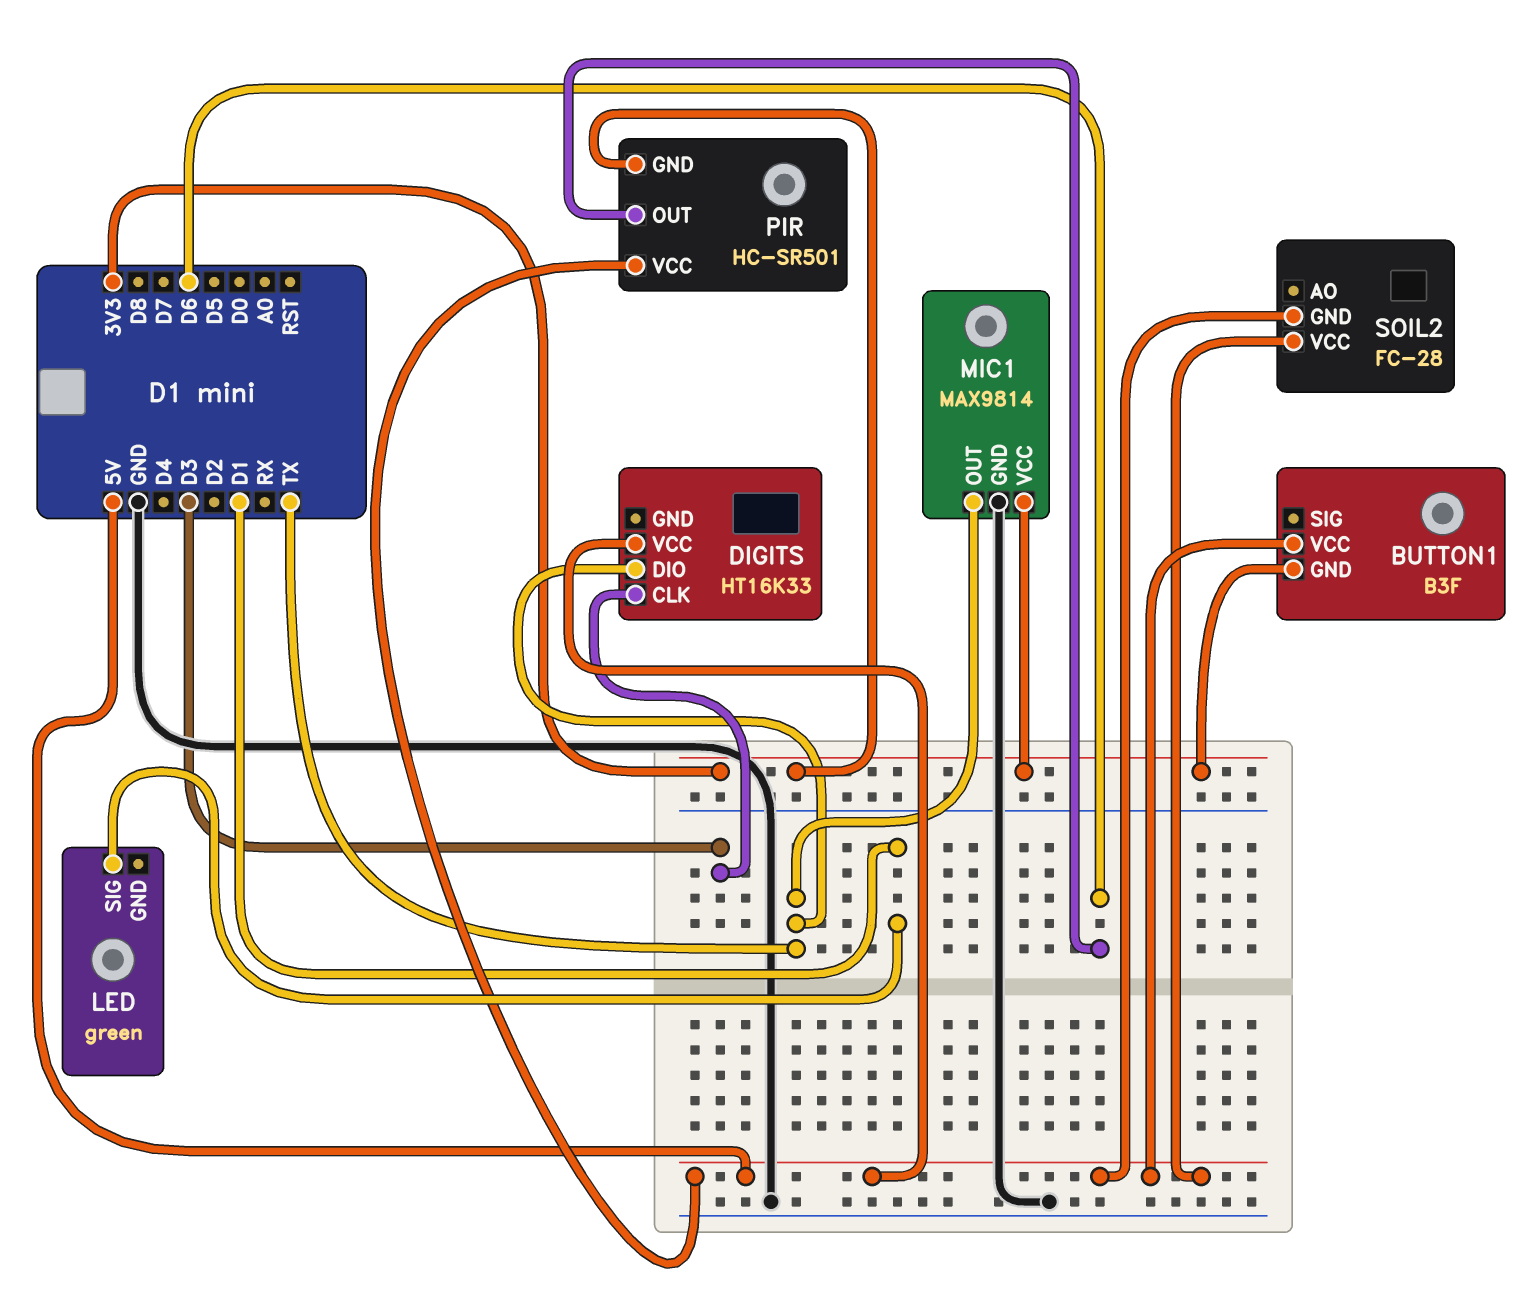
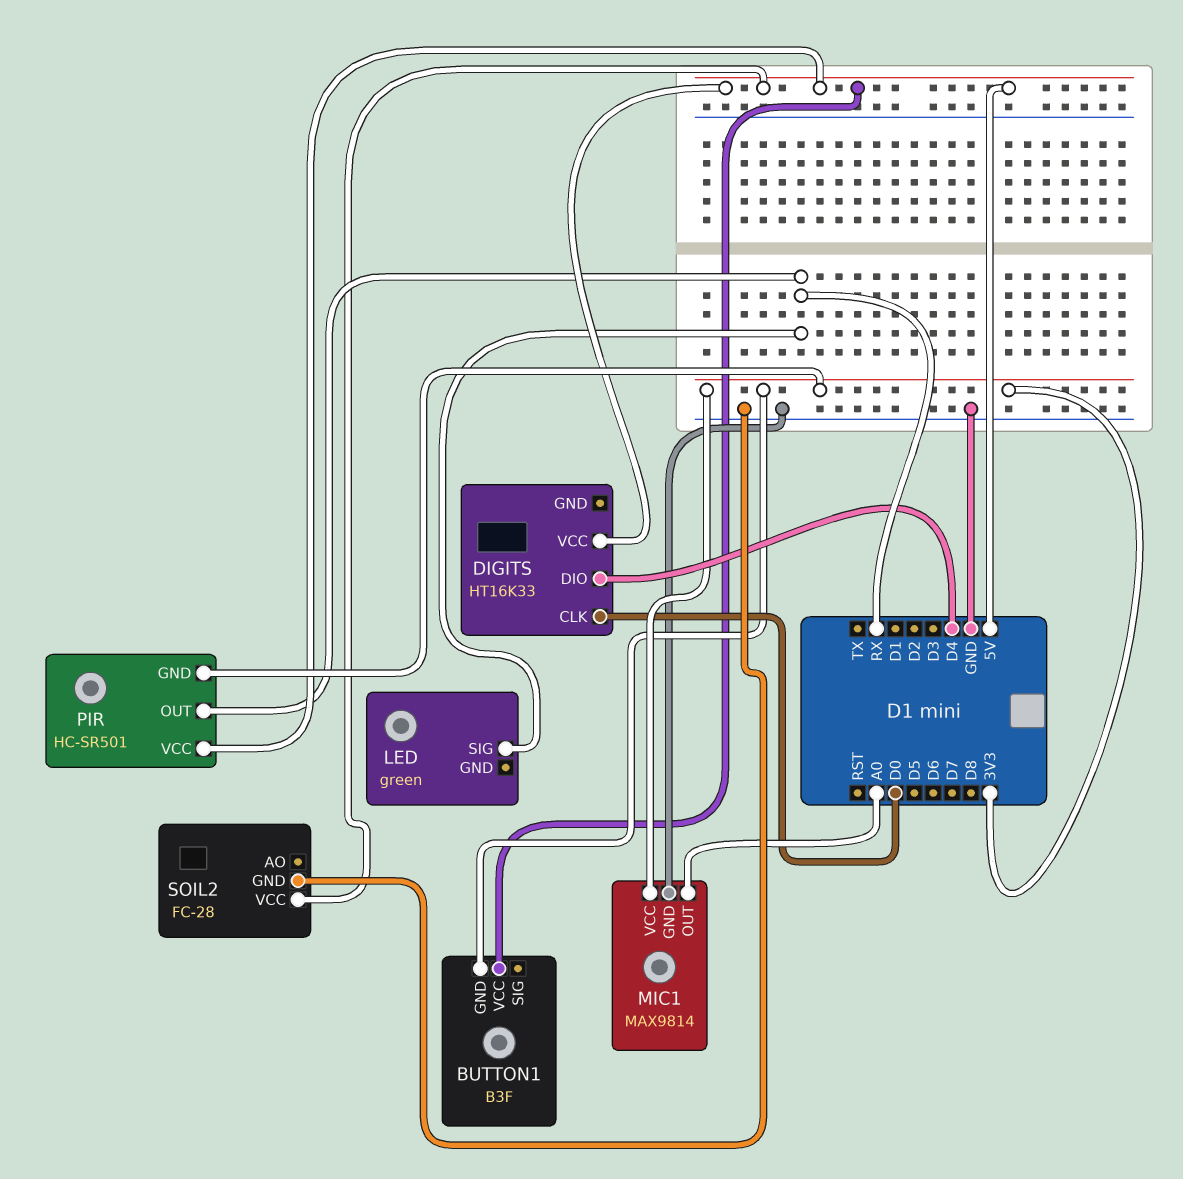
DIGITS pin CLK: D3 -> D0
DIGITS pin DIO: TX -> D4
LED pin SIG: D1 -> RX
MIC1 pin OUT: TX -> A0
PIR pin OUT: D6 -> RX
SOIL2 pin GND: 5V -> GND

